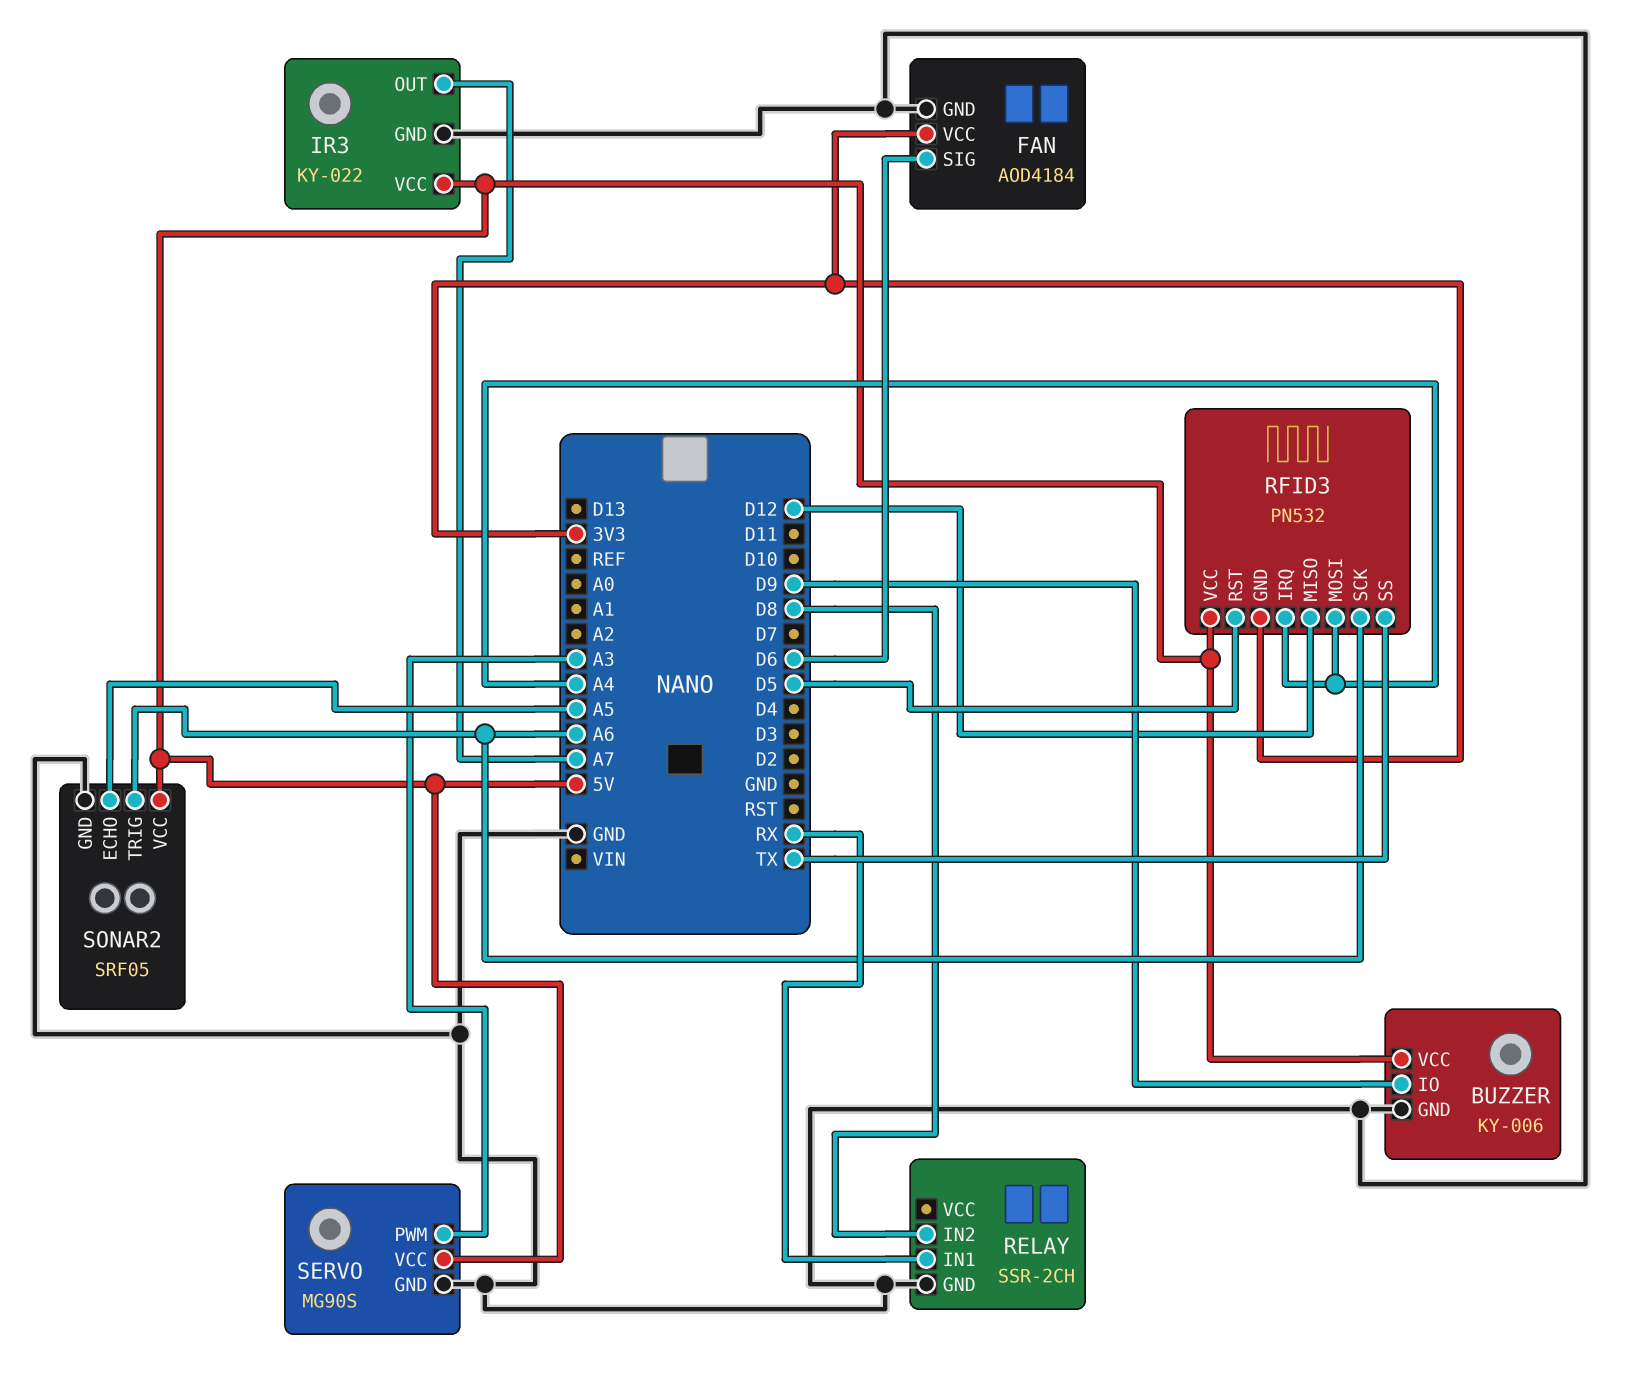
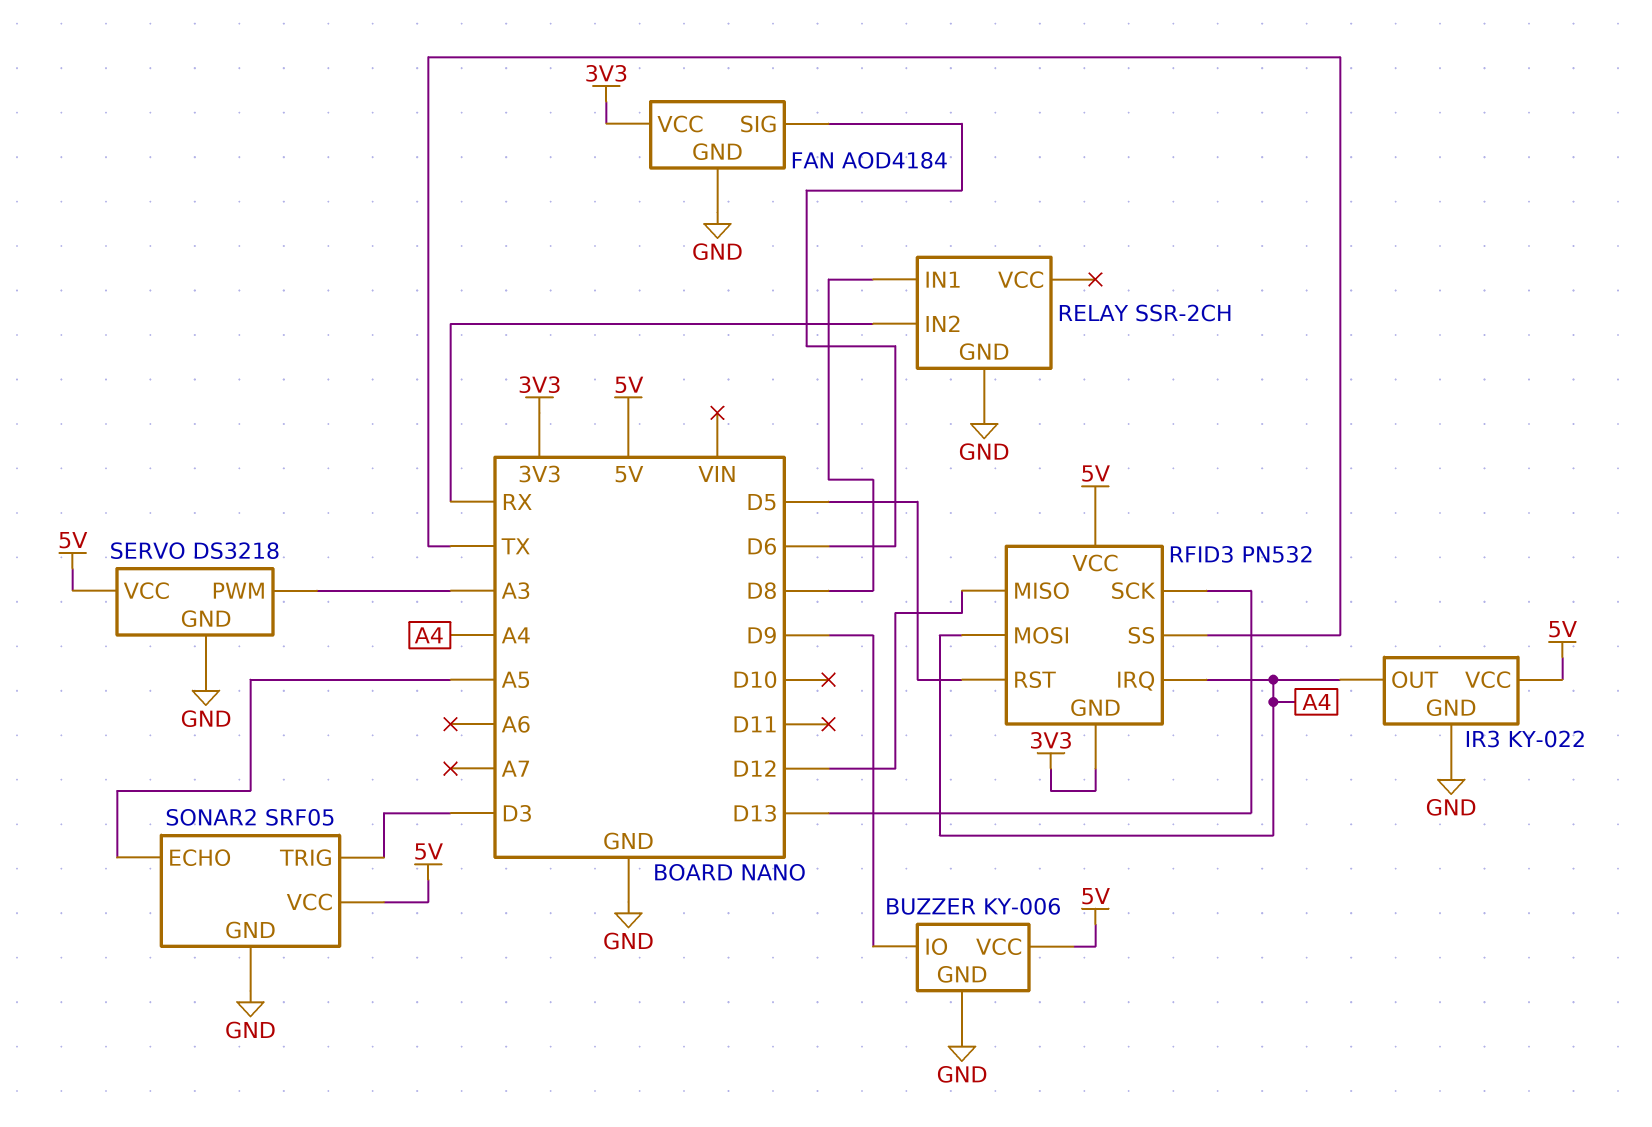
IR3 pin OUT: A7 -> A4
RELAY pin IN1: RX -> D8
RELAY pin IN2: D8 -> RX
RFID3 pin SCK: A6 -> D13
SERVO: MG90S -> DS3218
SONAR2 pin TRIG: A6 -> D3

